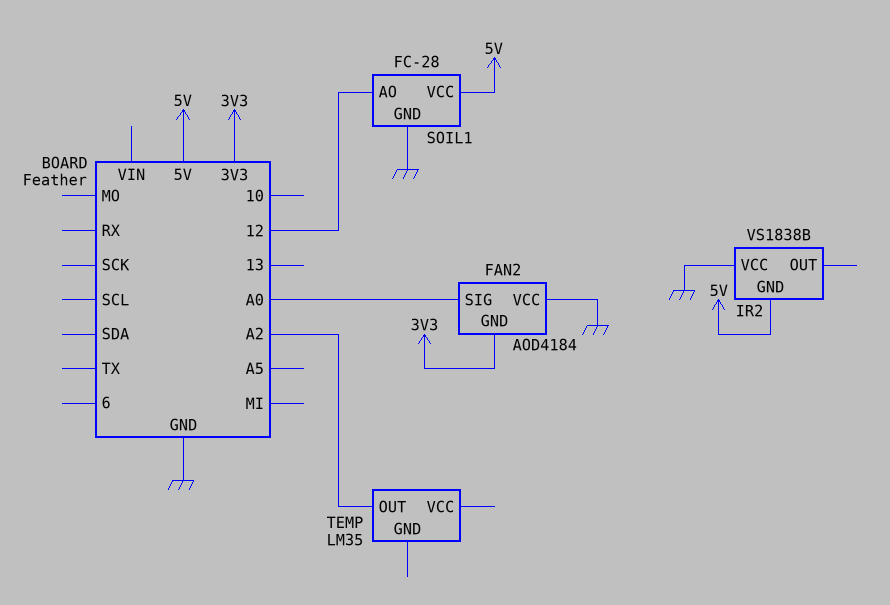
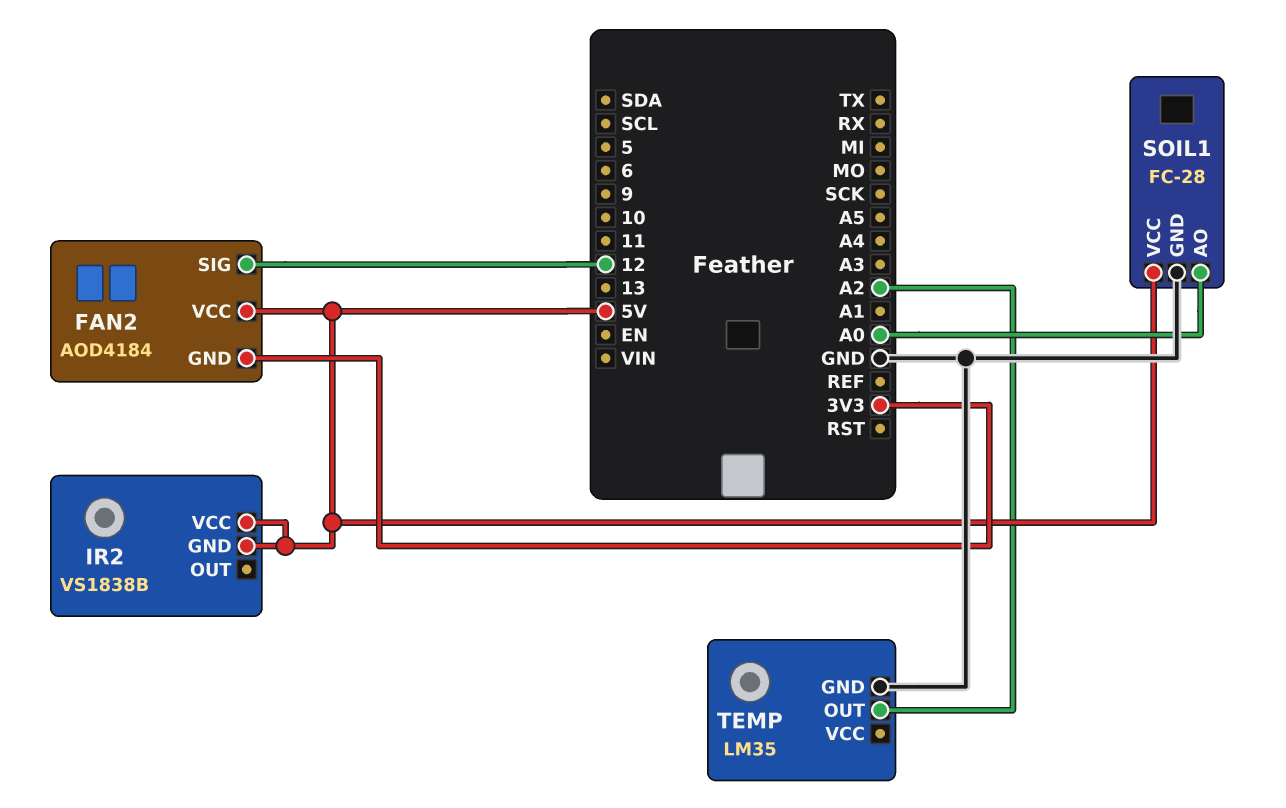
FAN2 pin SIG: A0 -> 12
FAN2 pin VCC: GND -> 5V
IR2 pin VCC: GND -> 5V
SOIL1 pin AO: 12 -> A0
TEMP pin GND: none -> GND

